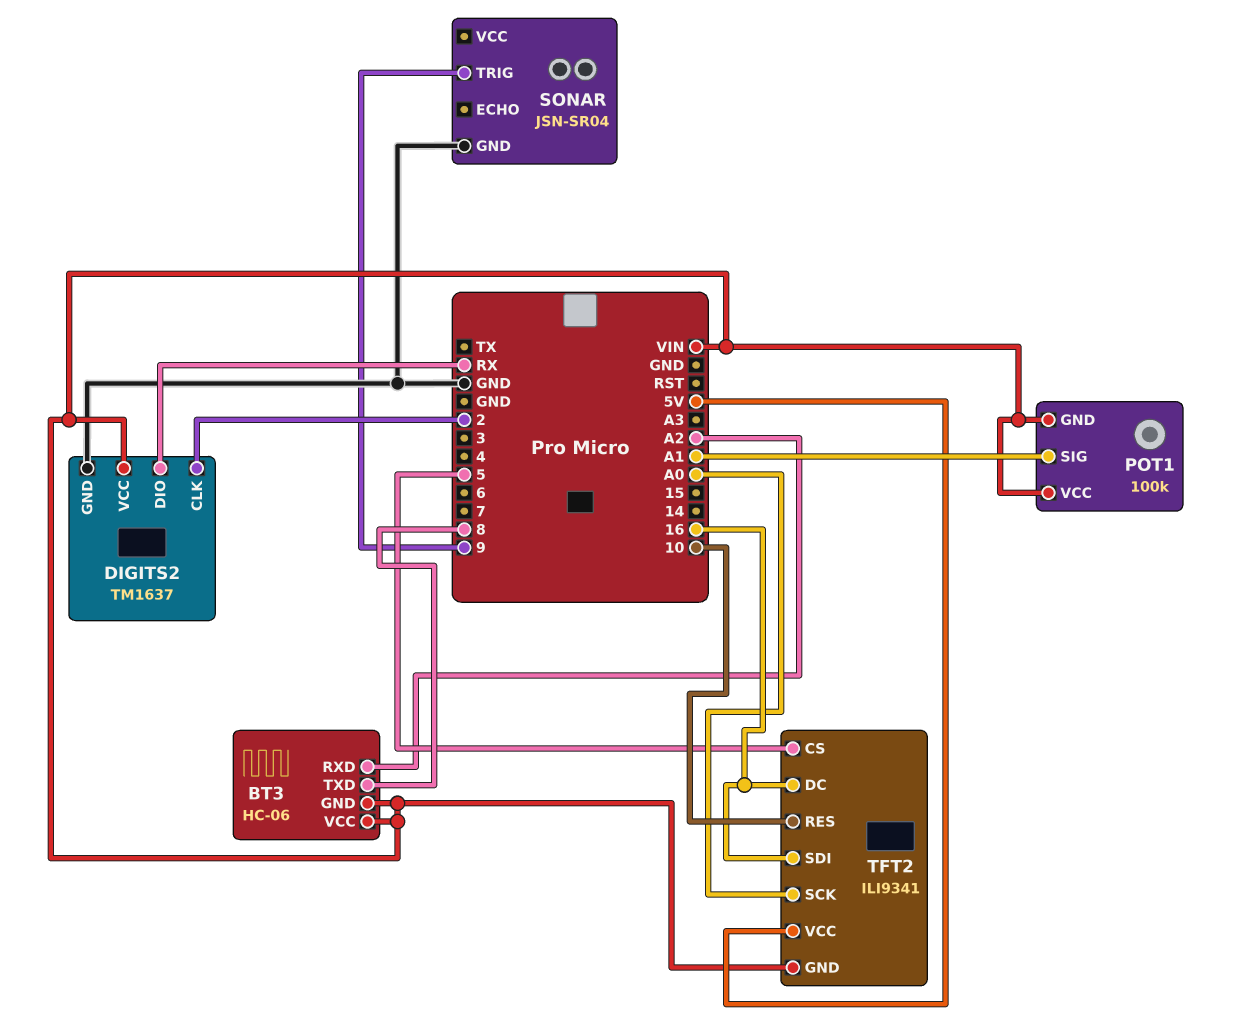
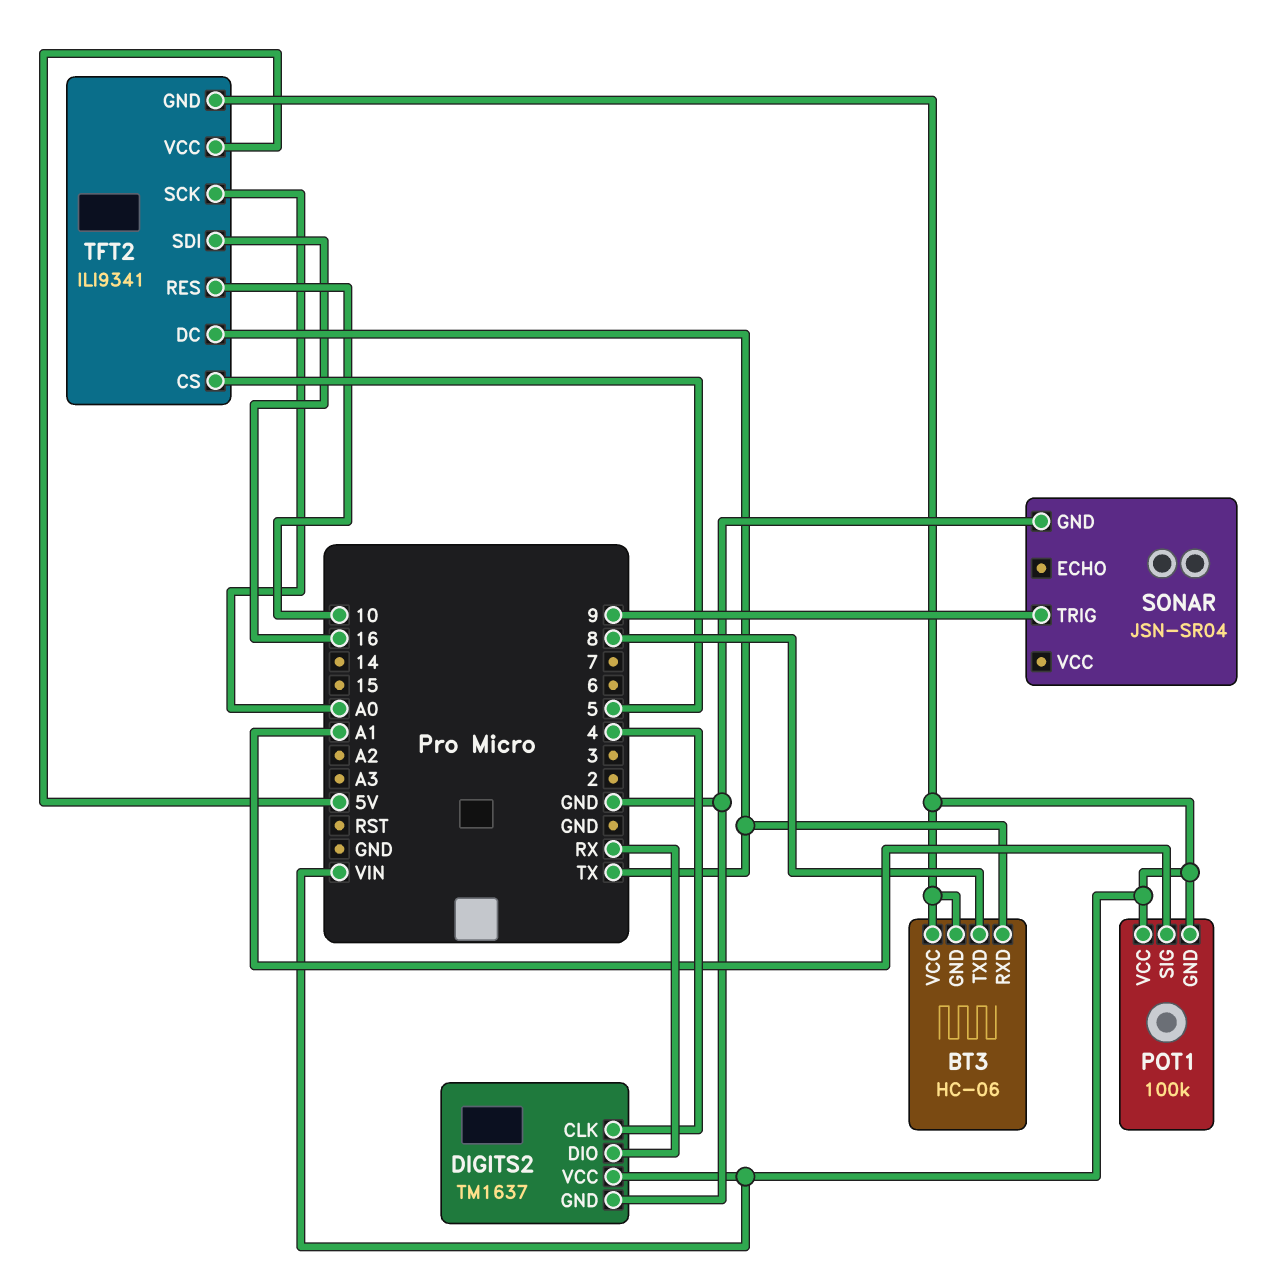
BT3 pin RXD: A2 -> TX
DIGITS2 pin CLK: 2 -> 4
TFT2 pin DC: 16 -> TX

